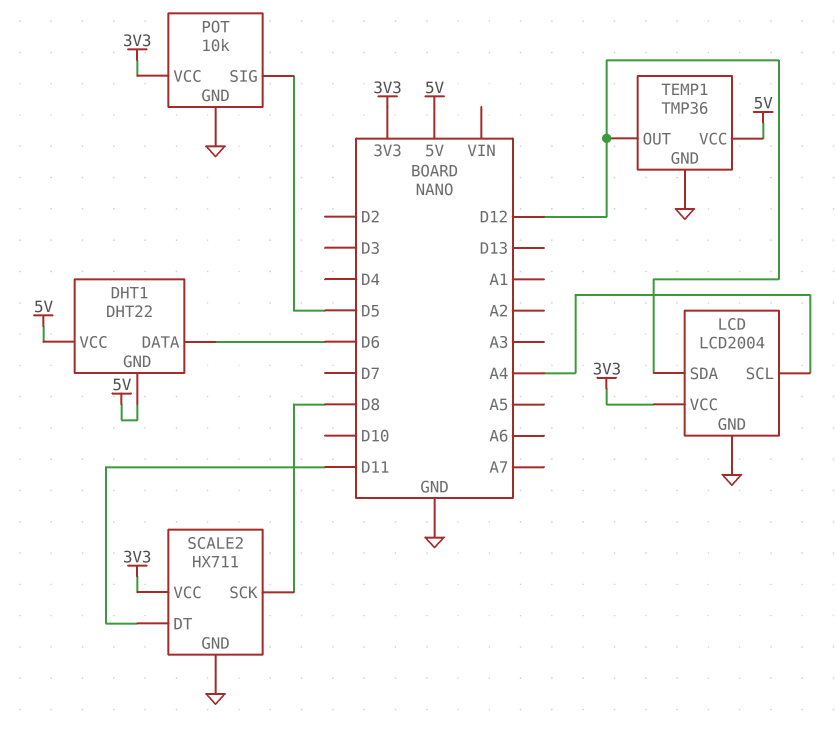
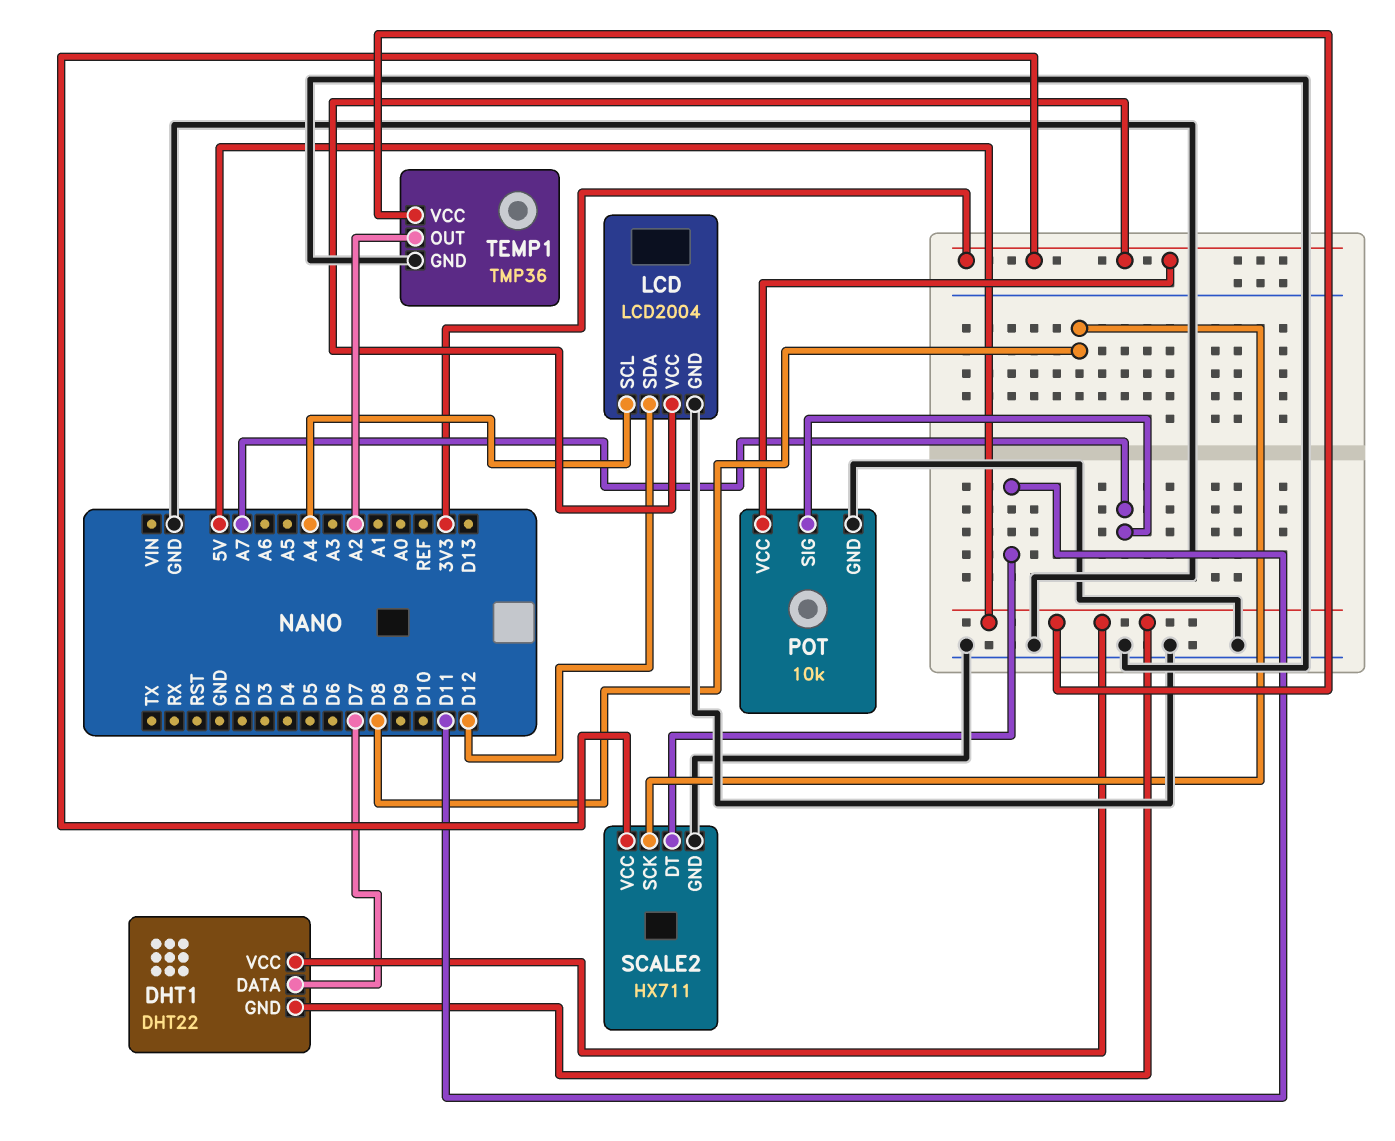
DHT1 pin DATA: D6 -> D7
POT pin SIG: D5 -> A7
TEMP1 pin OUT: D12 -> A2

